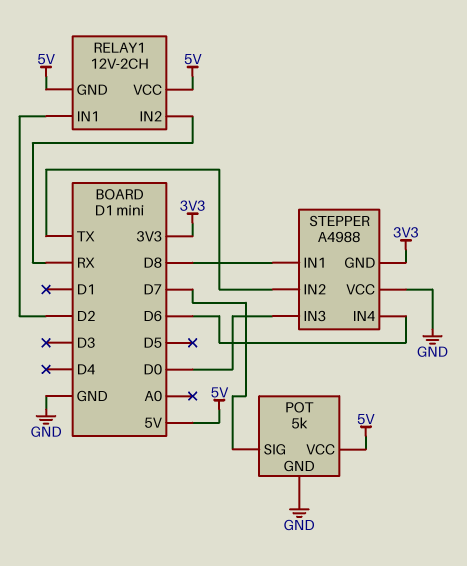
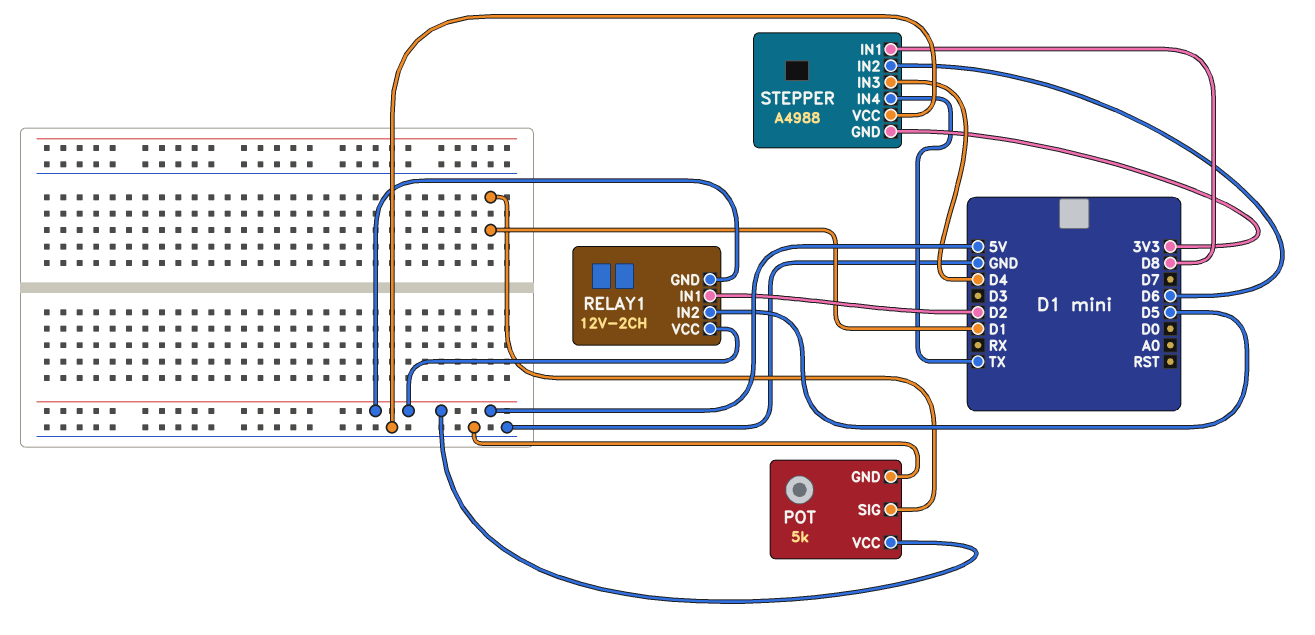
POT pin SIG: D7 -> D1
RELAY1 pin IN2: RX -> D5
STEPPER pin IN2: TX -> D6
STEPPER pin IN3: D0 -> D4
STEPPER pin IN4: D6 -> TX

